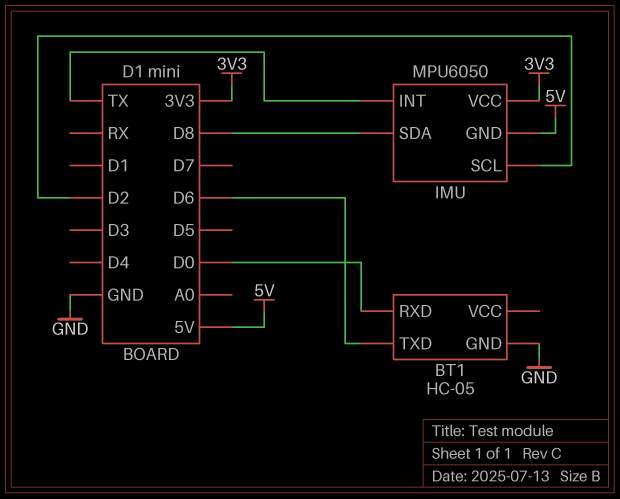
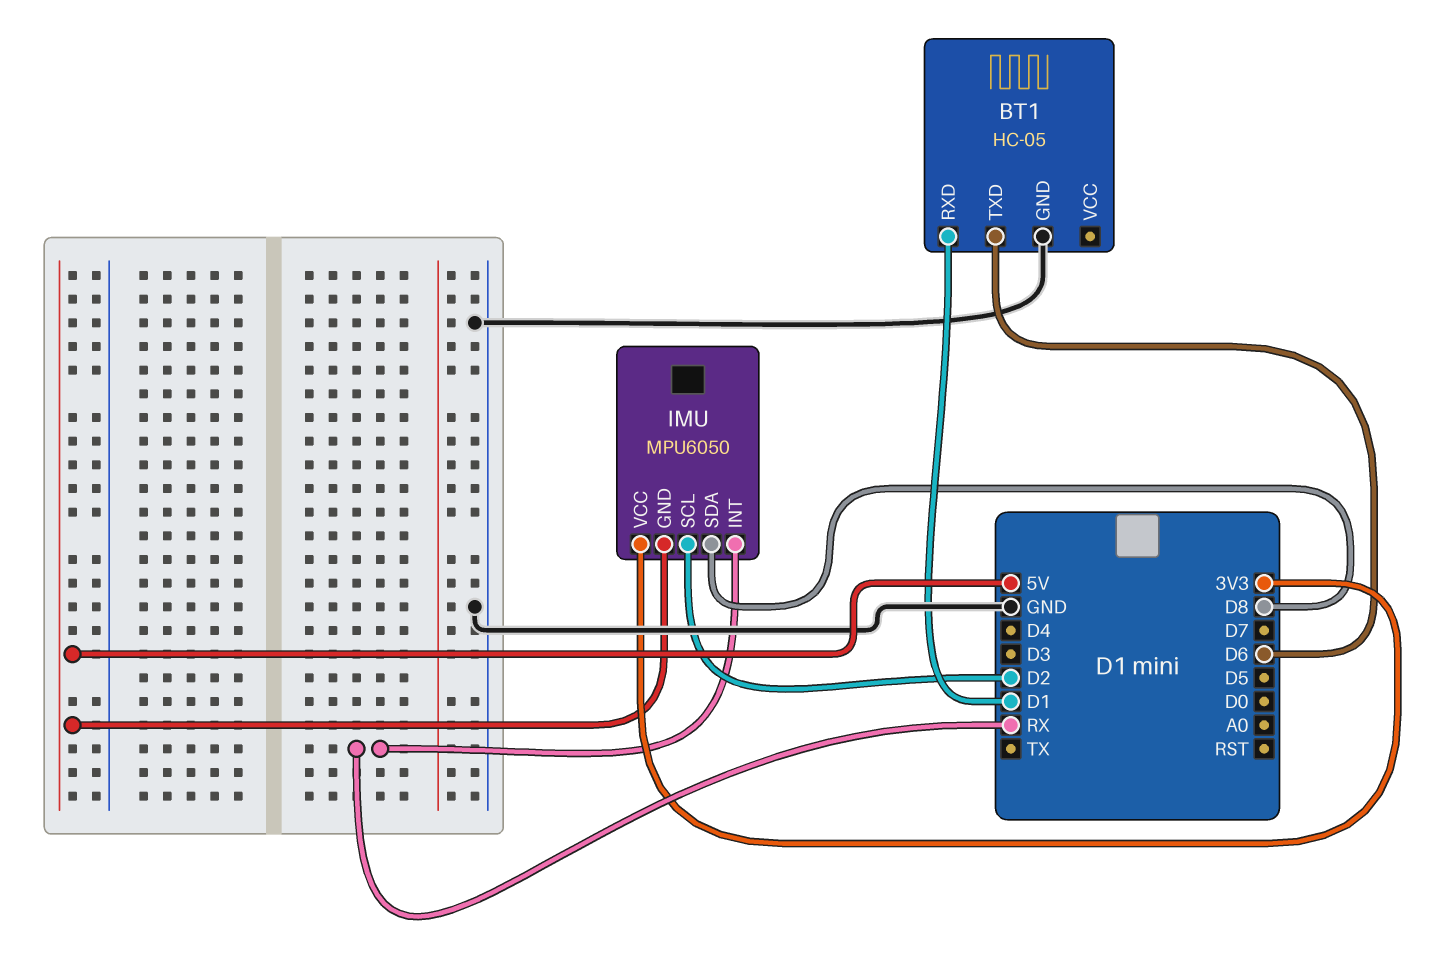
BT1 pin RXD: D0 -> D1
IMU pin INT: TX -> RX

